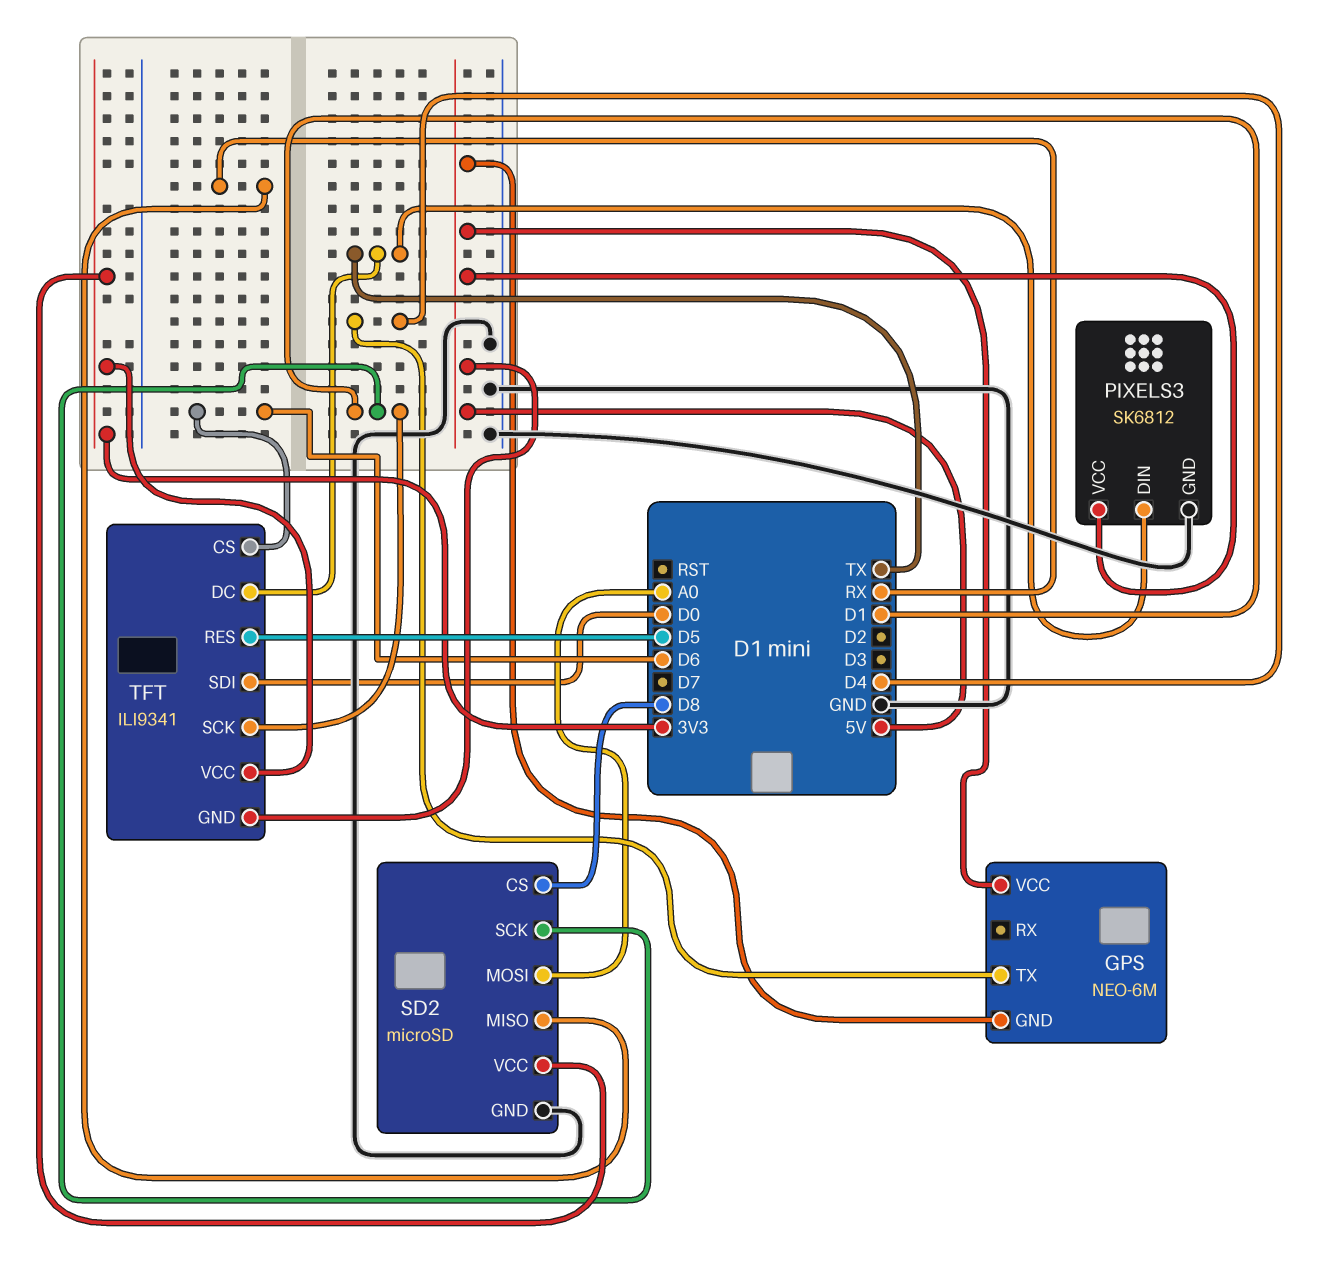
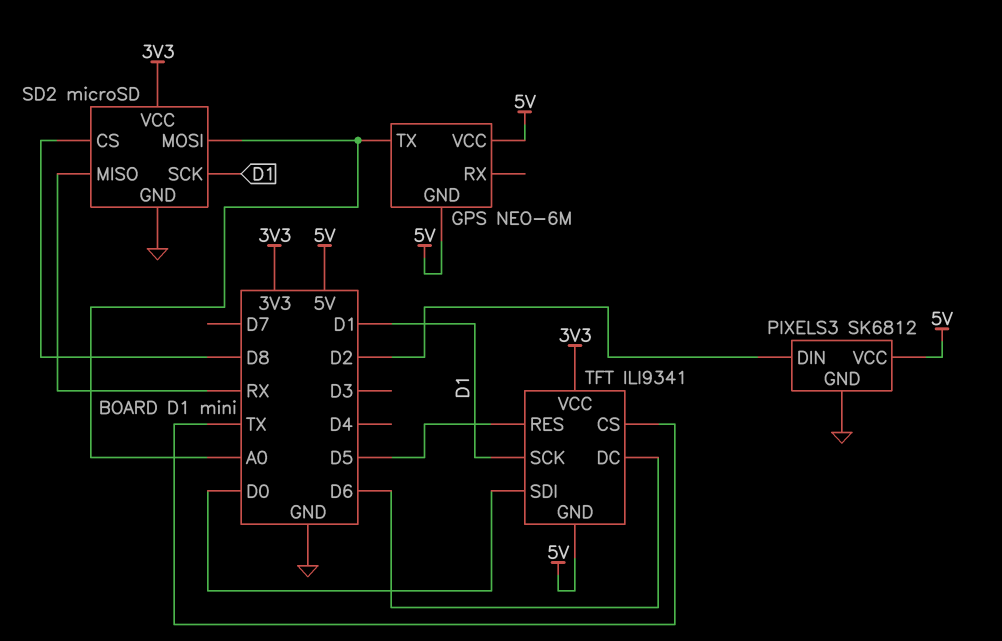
GPS pin TX: D4 -> A0
PIXELS3 pin DIN: TX -> D2
TFT pin CS: D6 -> TX
TFT pin DC: TX -> D6

